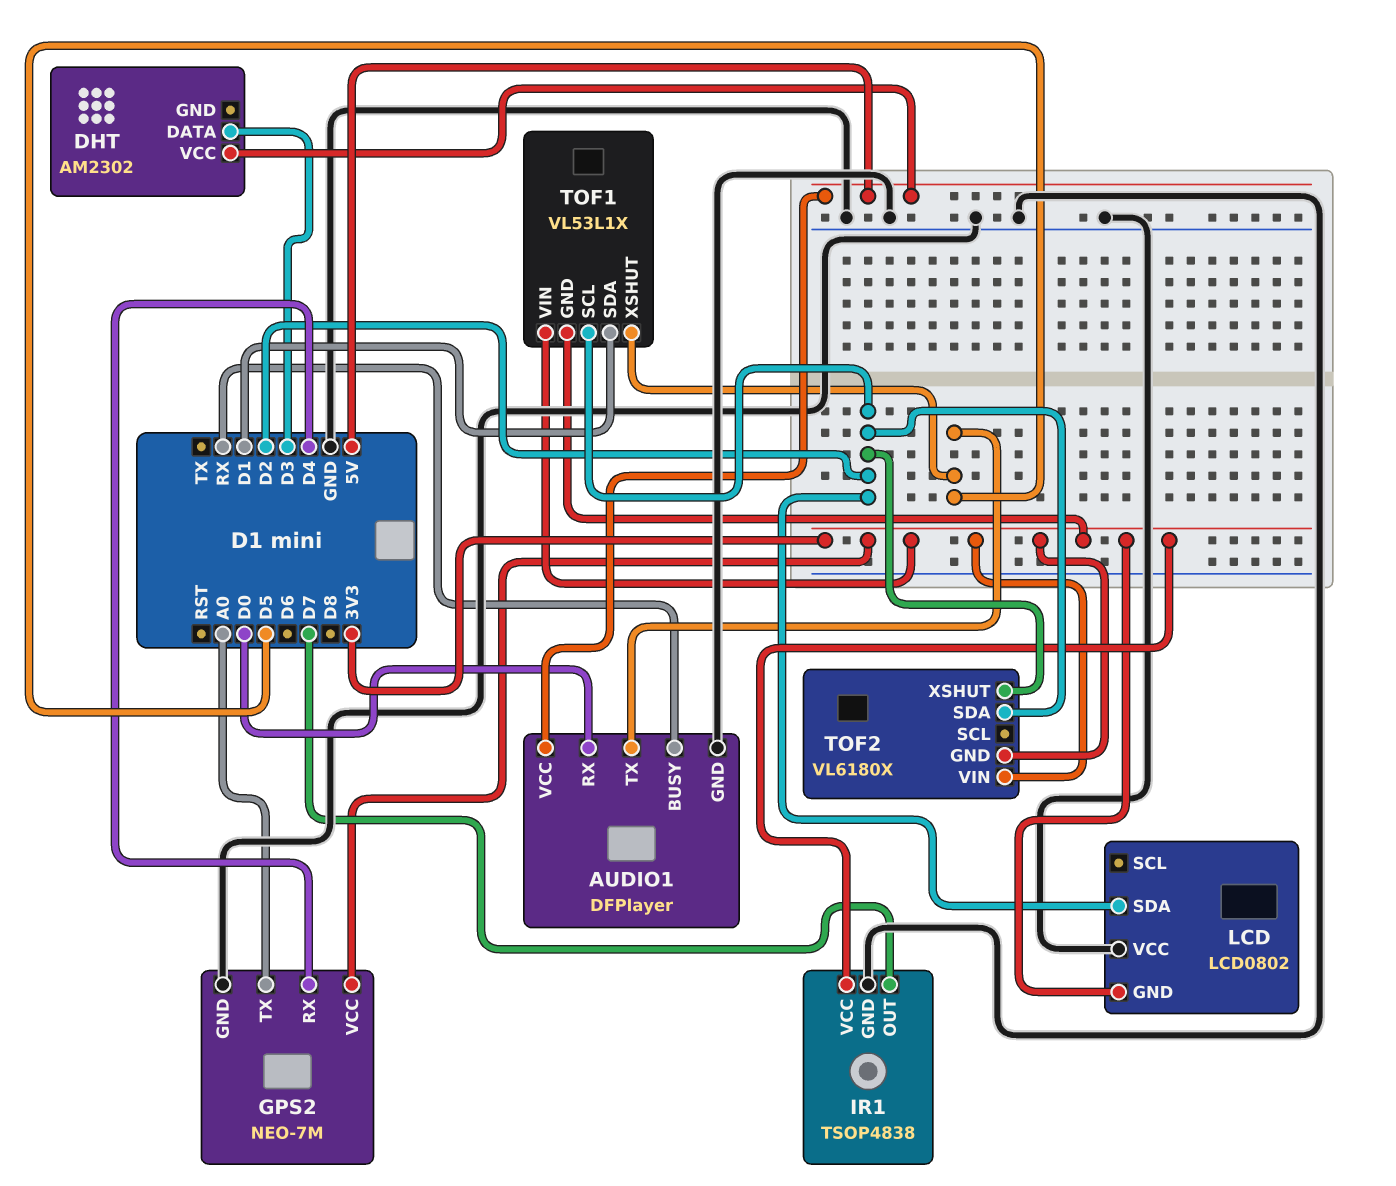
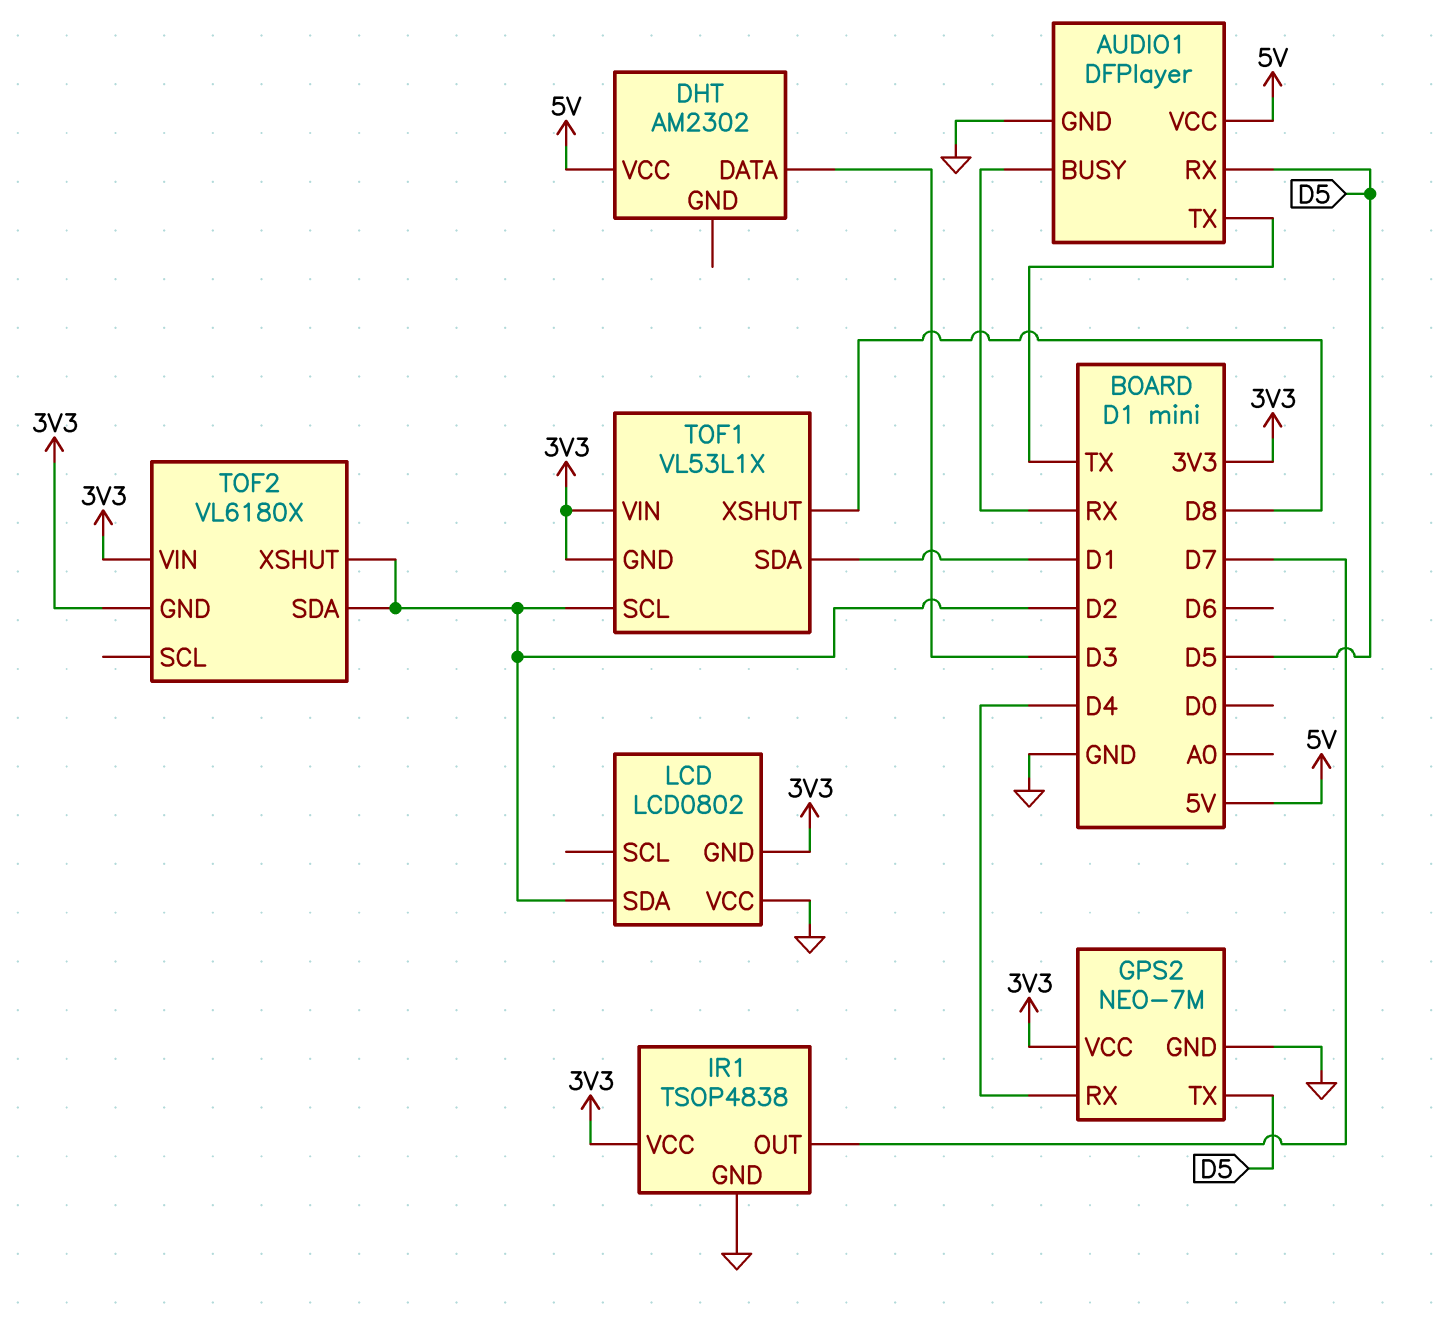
AUDIO1 pin RX: D0 -> D5
AUDIO1 pin TX: D5 -> TX
GPS2 pin TX: A0 -> D5
TOF1 pin XSHUT: D5 -> D8

